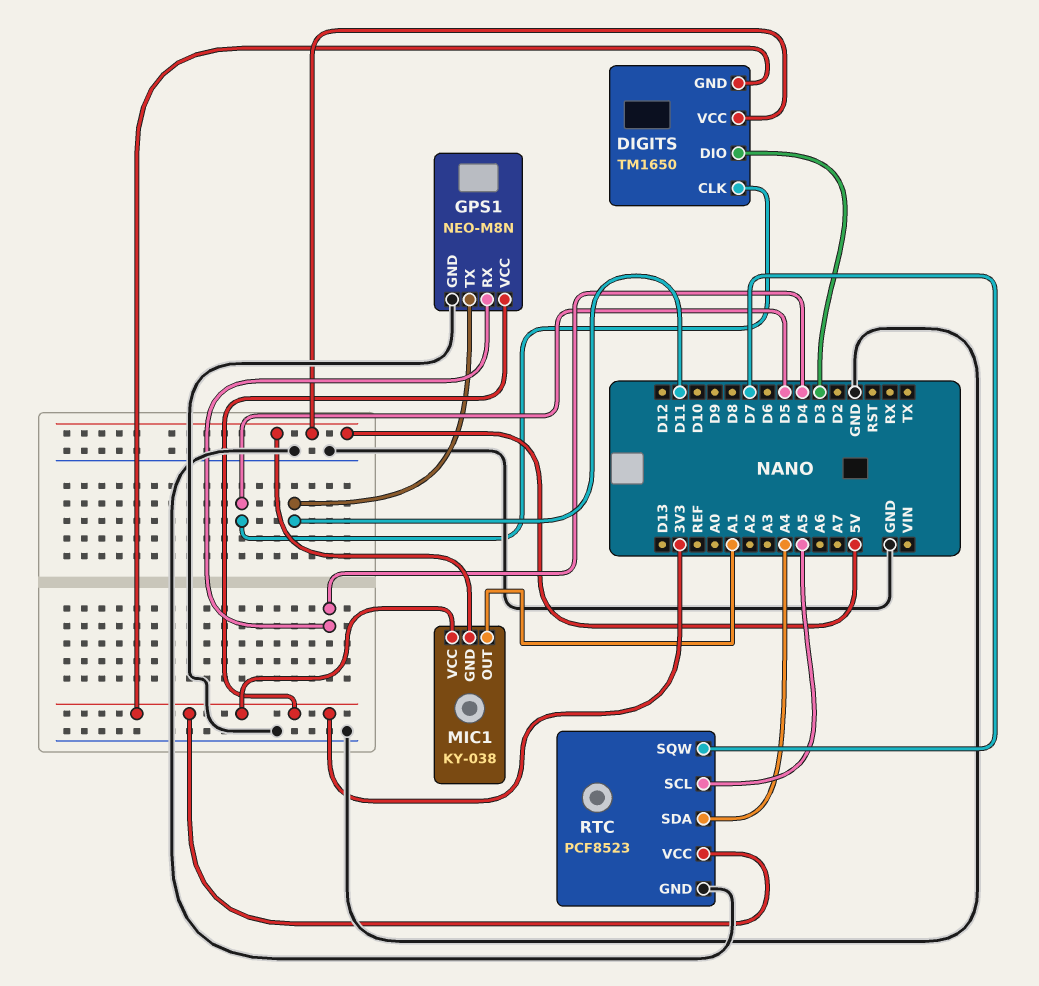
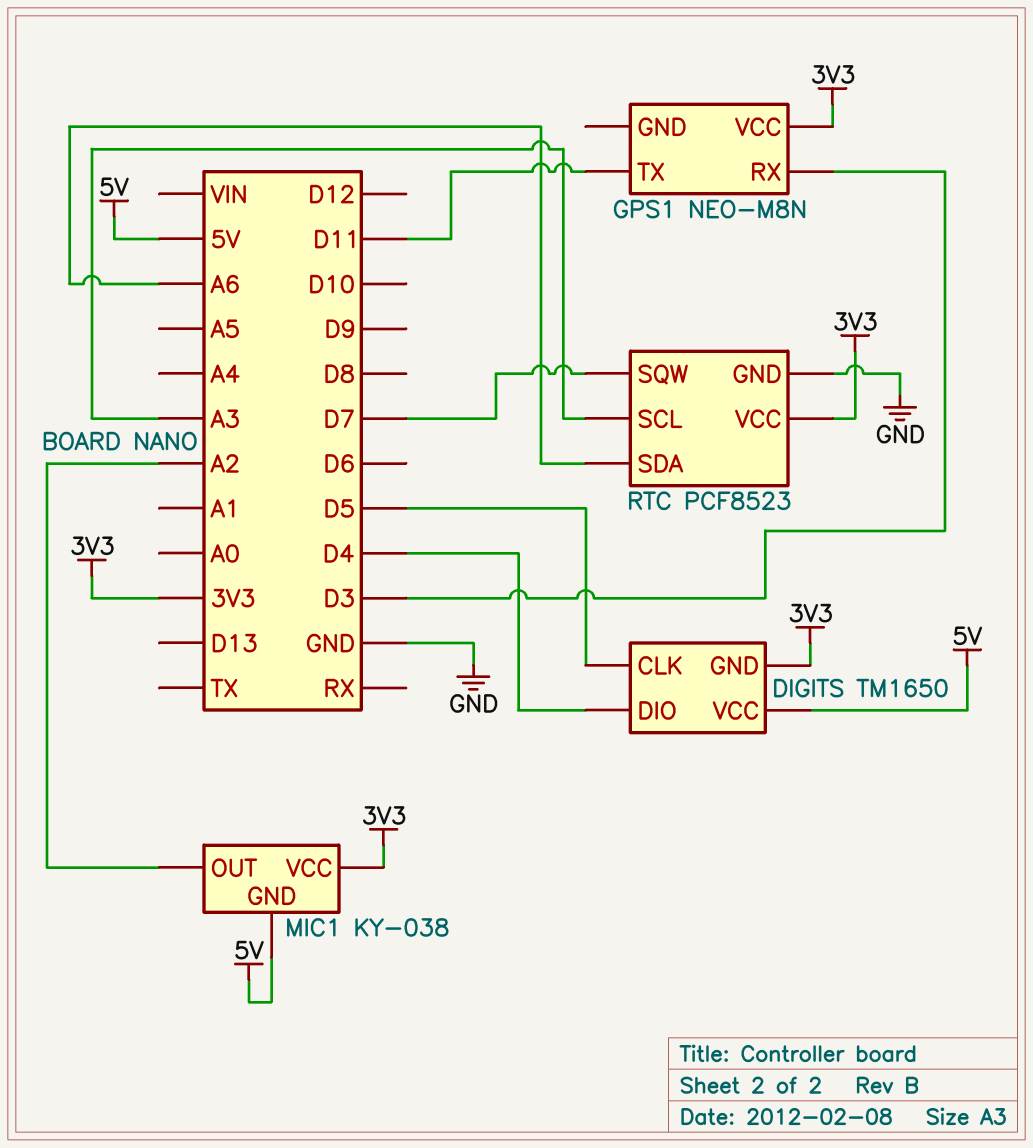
DIGITS pin DIO: D3 -> D4
GPS1 pin GND: GND -> none
GPS1 pin RX: D4 -> D3
MIC1 pin OUT: A1 -> A2
RTC pin SCL: A5 -> A3
RTC pin SDA: A4 -> A6

